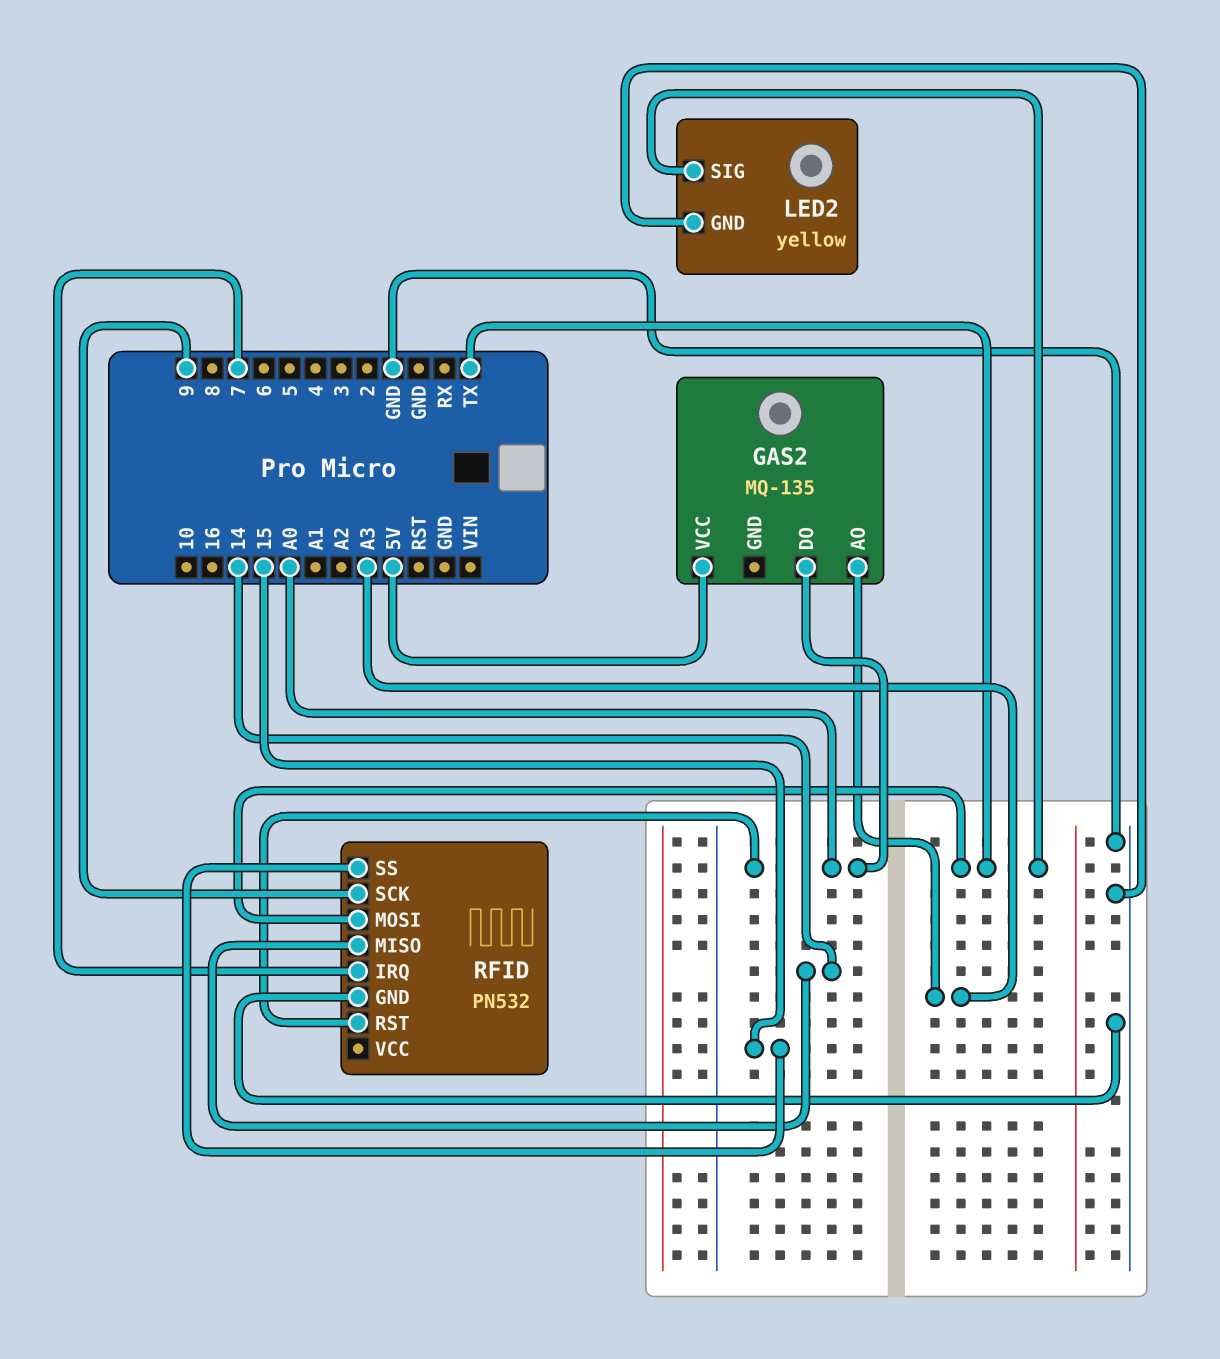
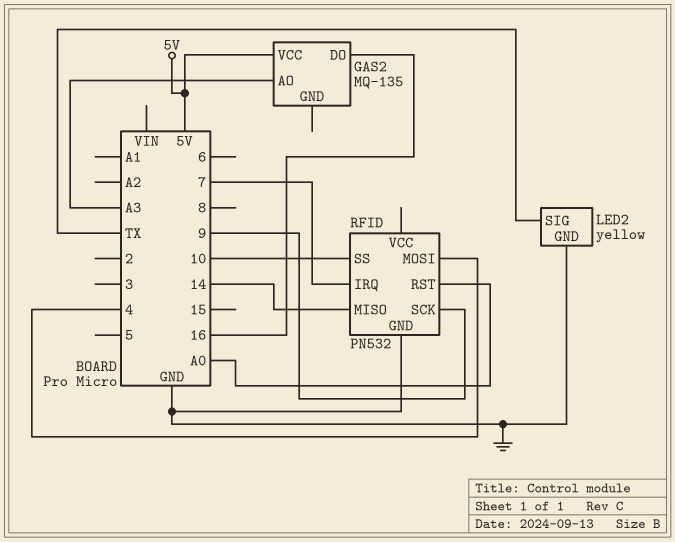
GAS2 pin DO: A0 -> 16
RFID pin MOSI: TX -> 4
RFID pin SS: 15 -> 10

